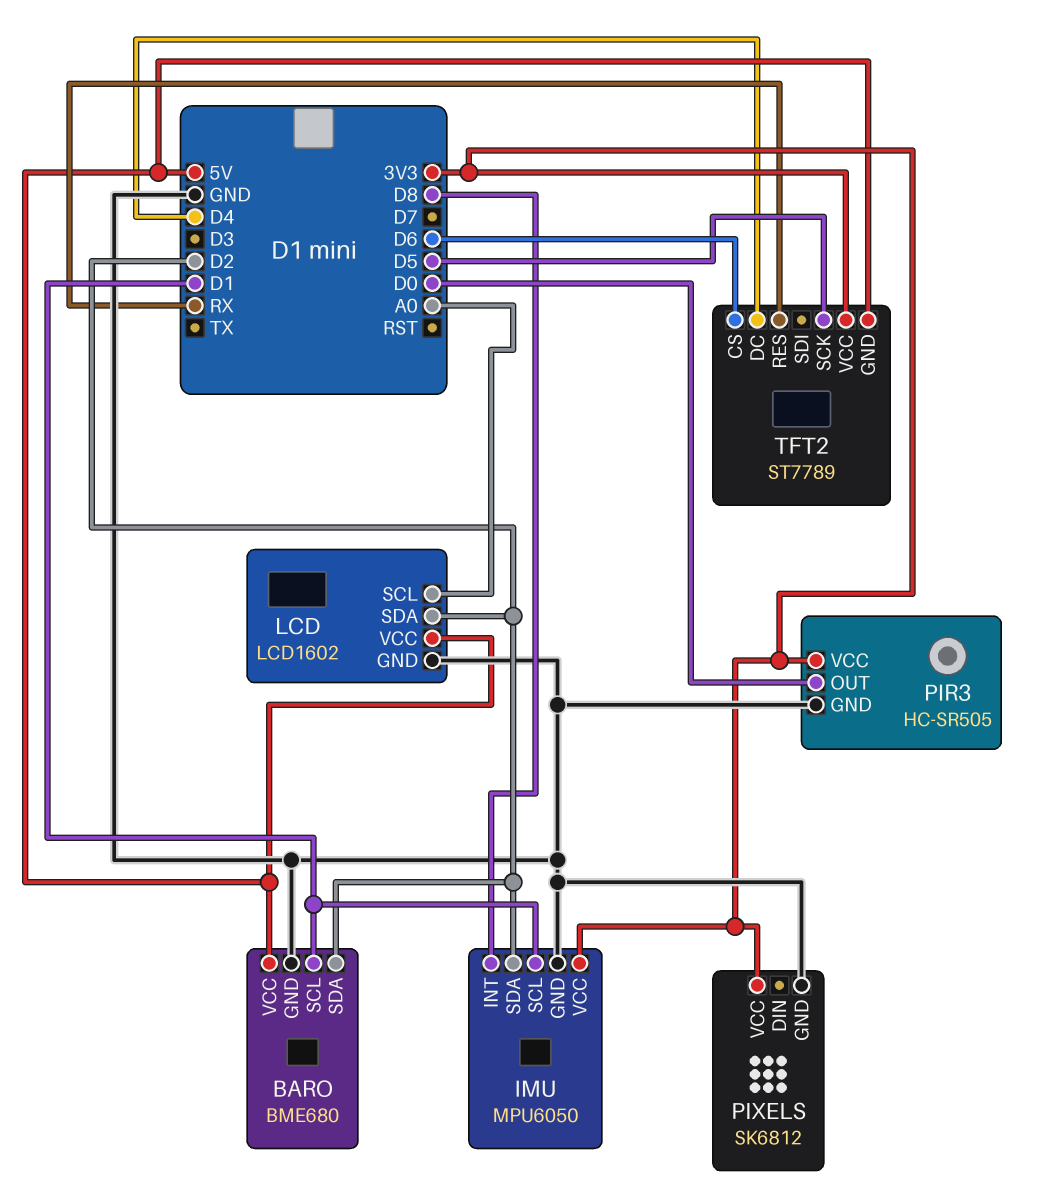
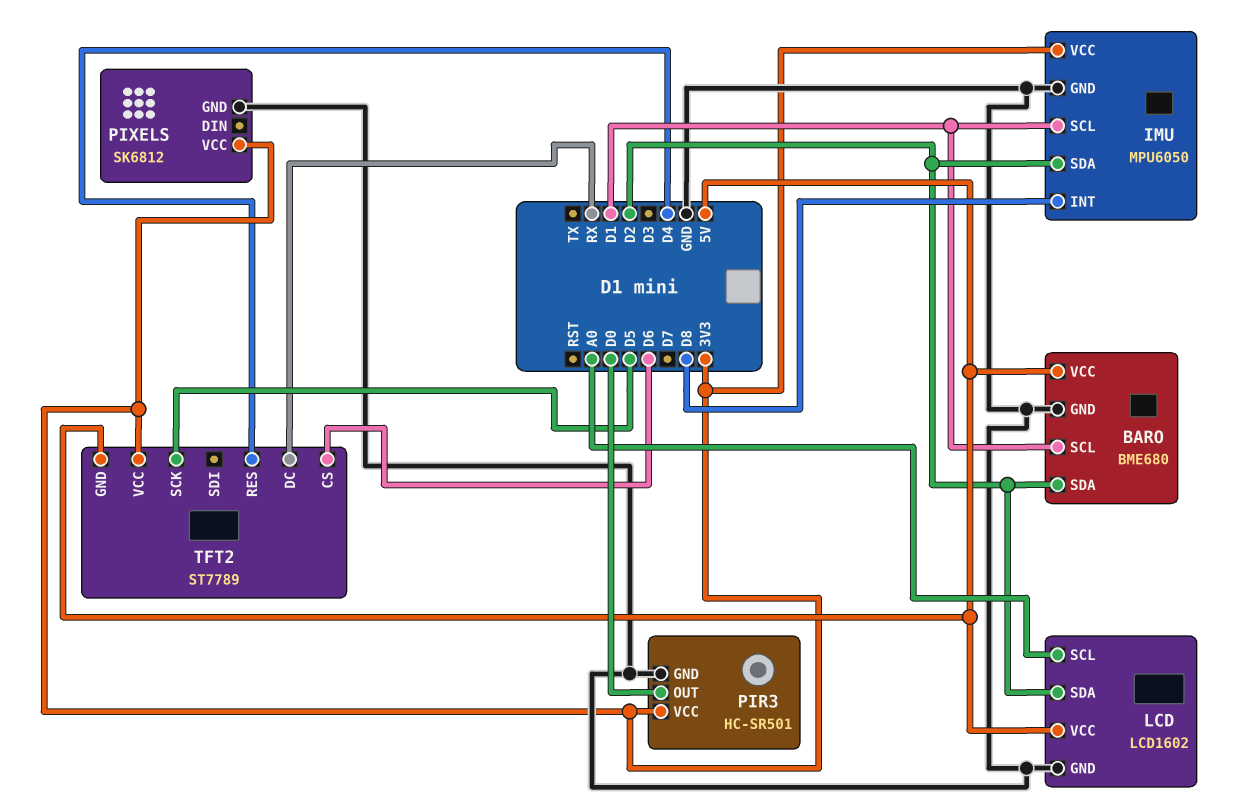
PIR3: HC-SR505 -> HC-SR501
TFT2 pin DC: D4 -> RX
TFT2 pin RES: RX -> D4

